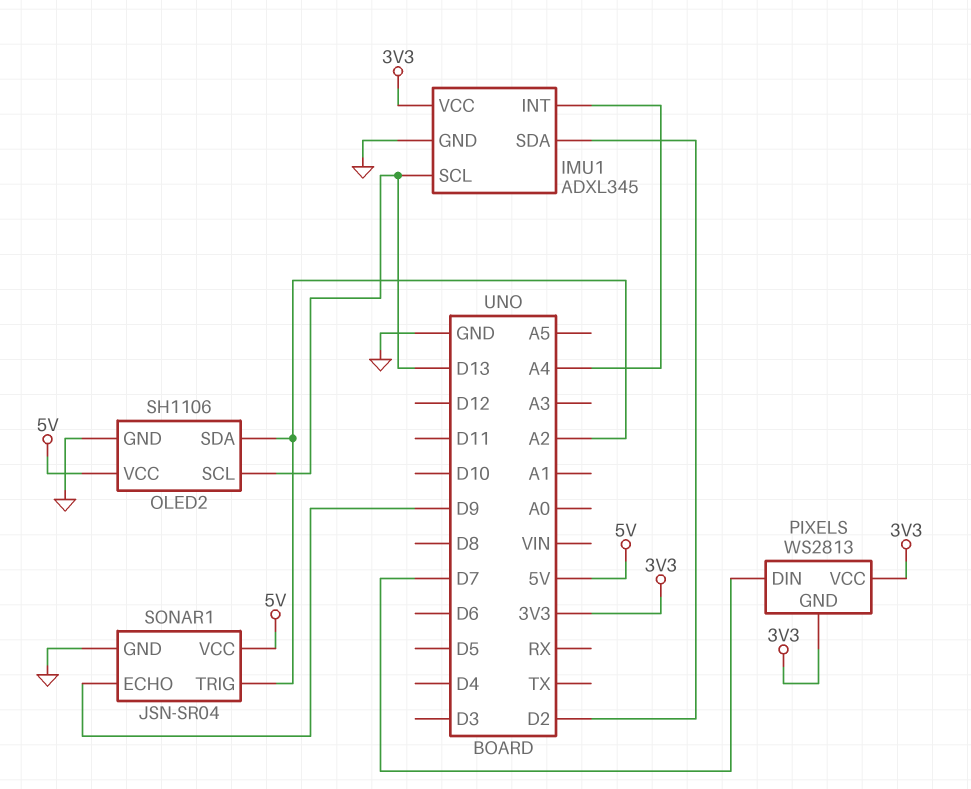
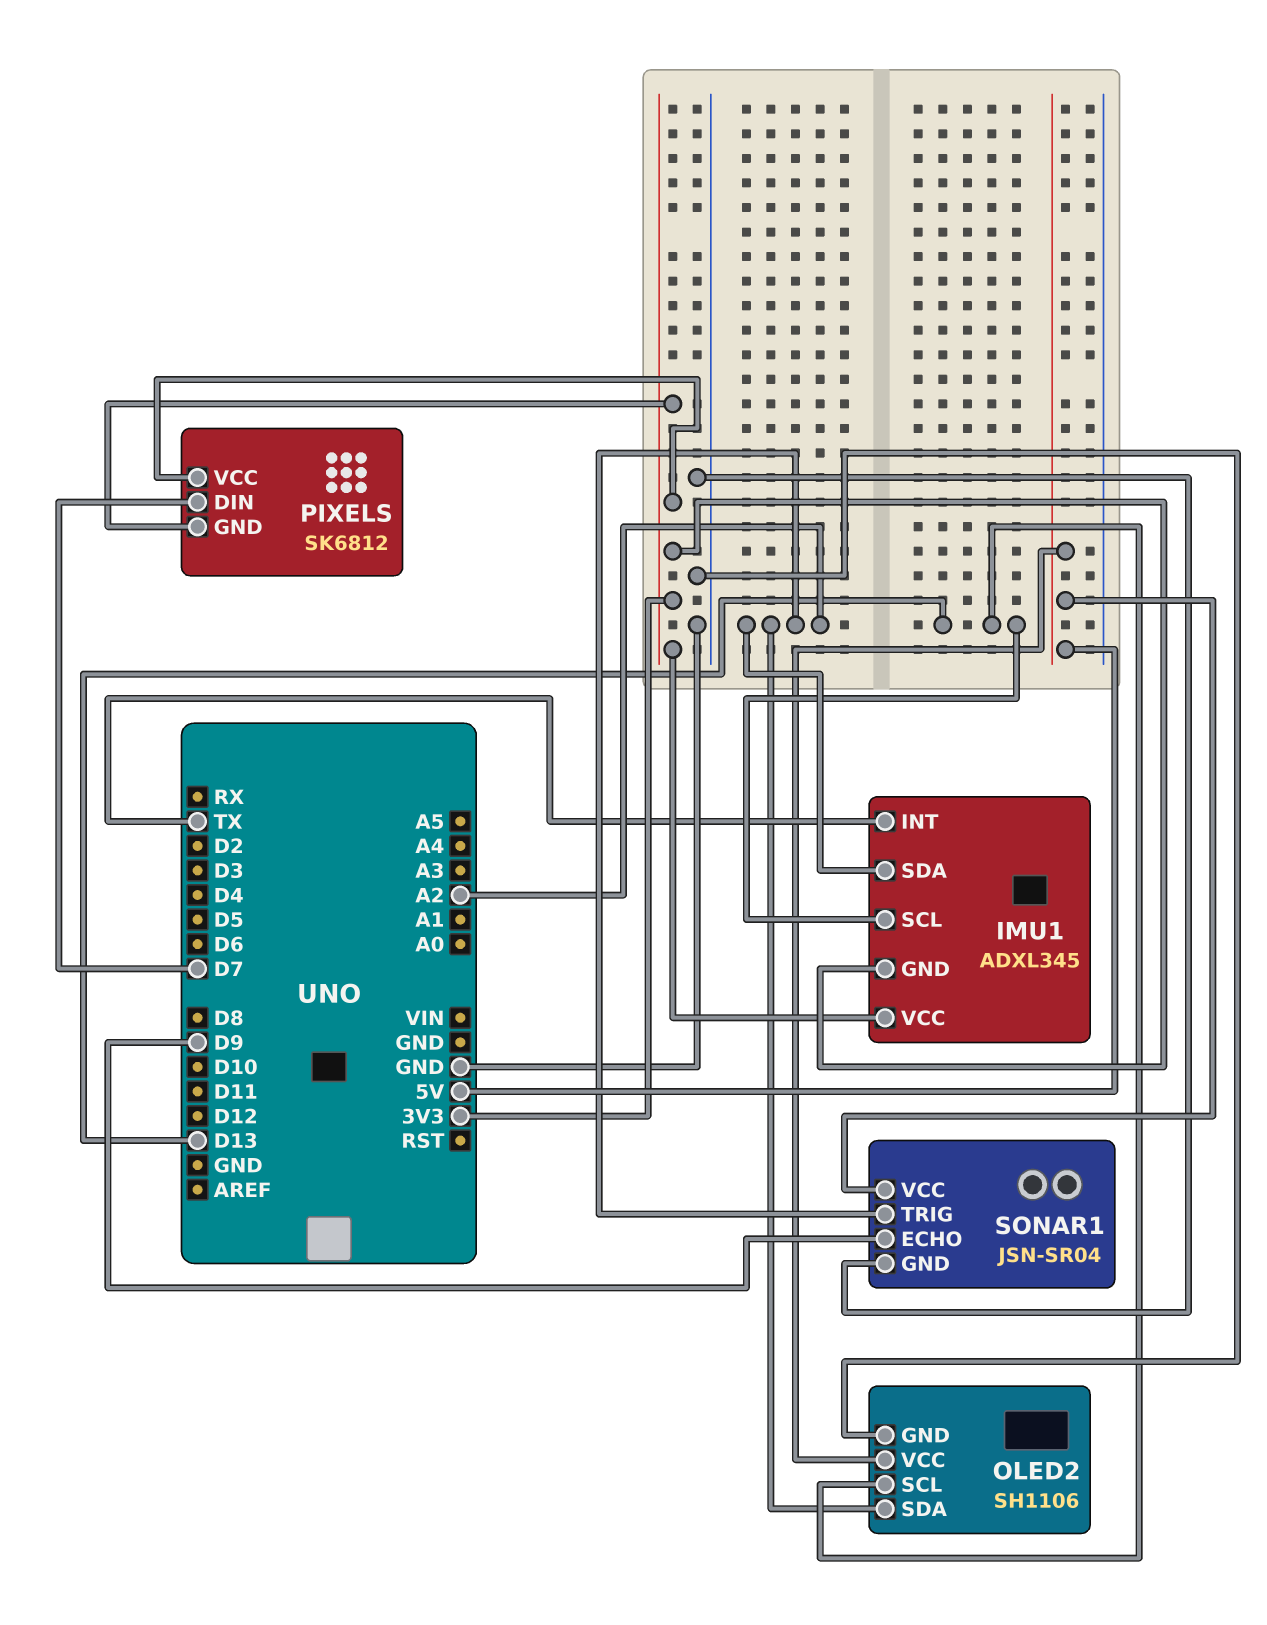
IMU1 pin GND: GND -> 3V3
IMU1 pin INT: A4 -> TX
IMU1 pin SDA: D2 -> A2
PIXELS: WS2813 -> SK6812

